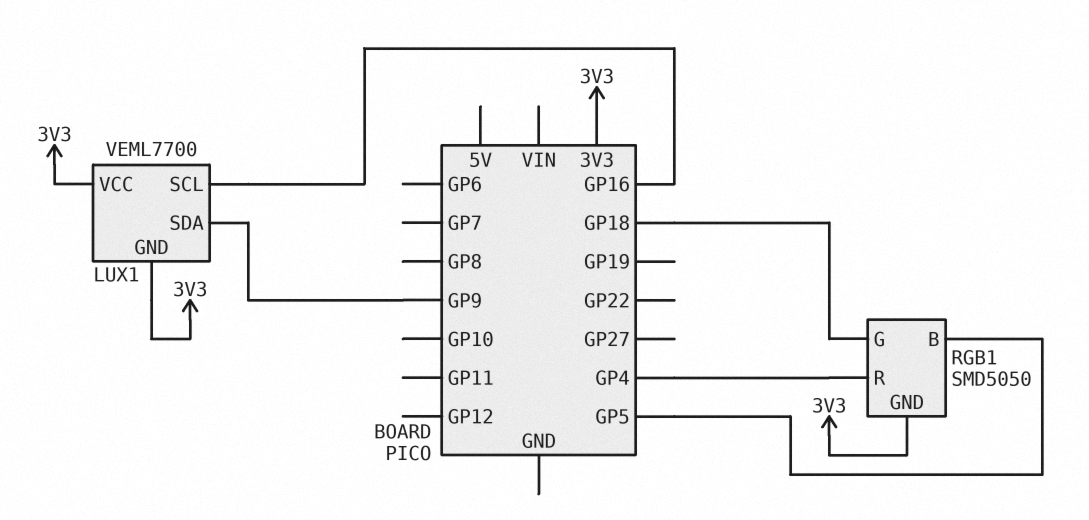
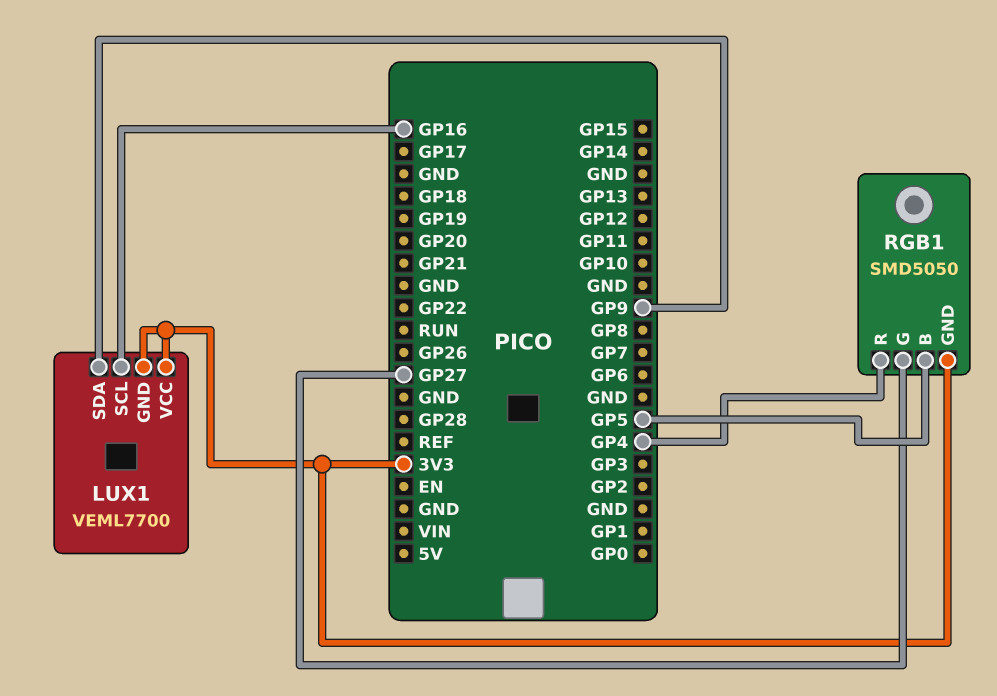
RGB1 pin G: GP18 -> GP27

